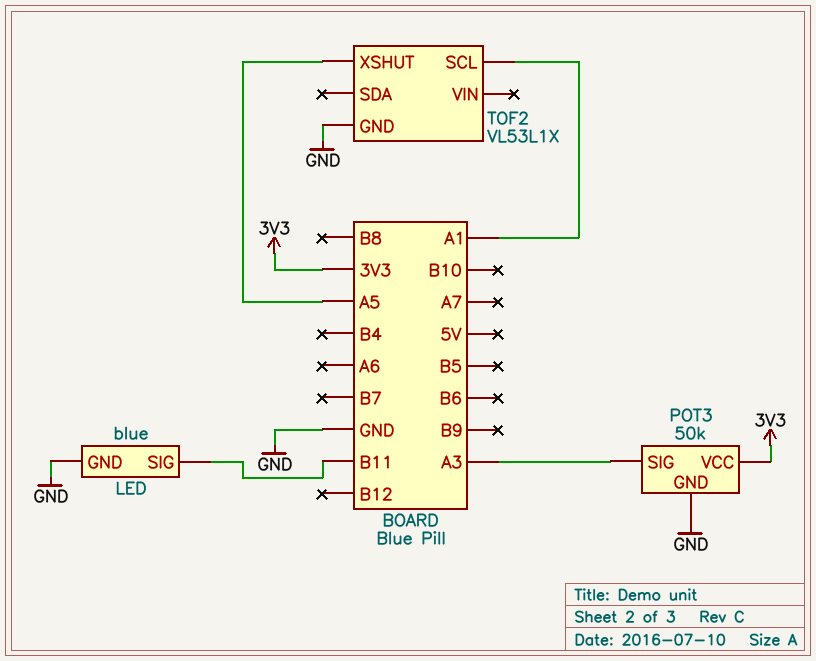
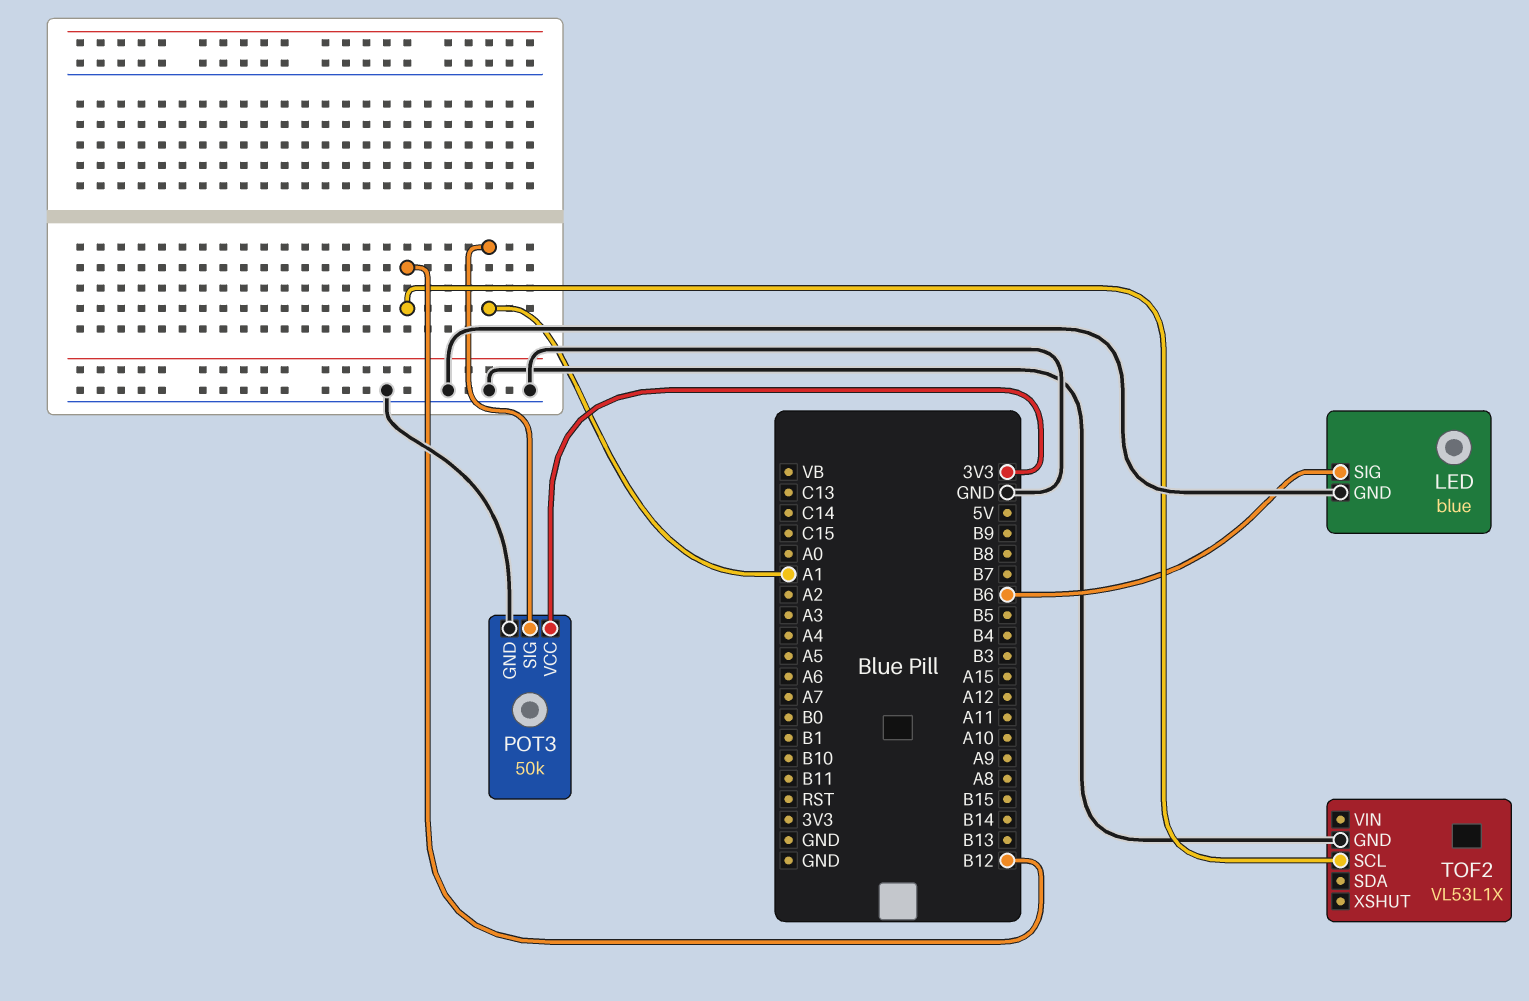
LED pin SIG: B11 -> B6
POT3 pin SIG: A3 -> A1
TOF2 pin SCL: A1 -> B12
TOF2 pin XSHUT: A5 -> none

